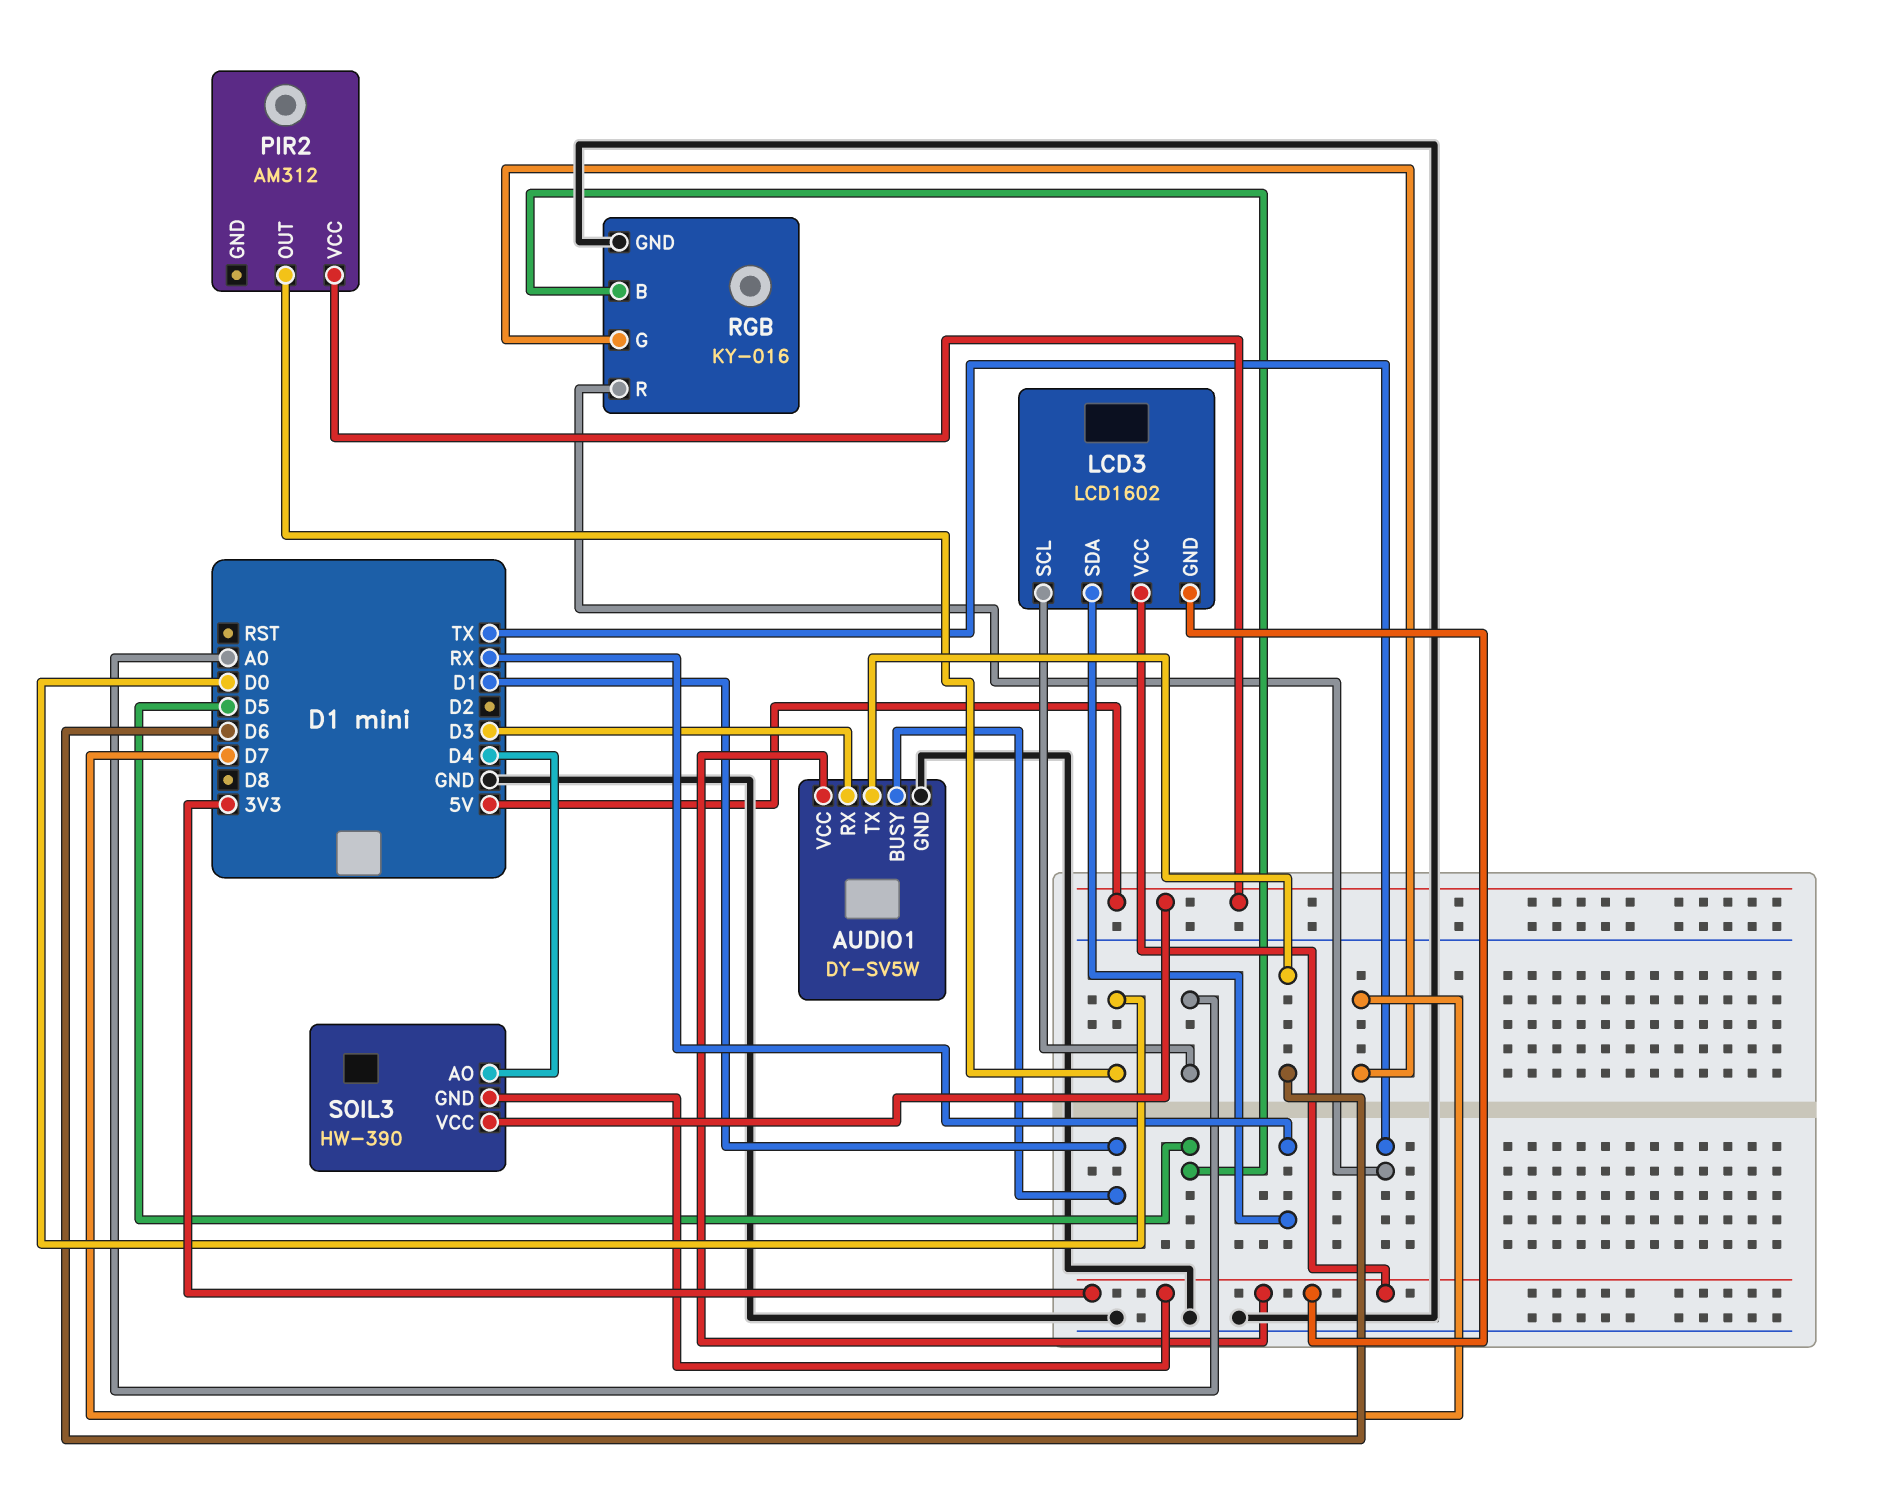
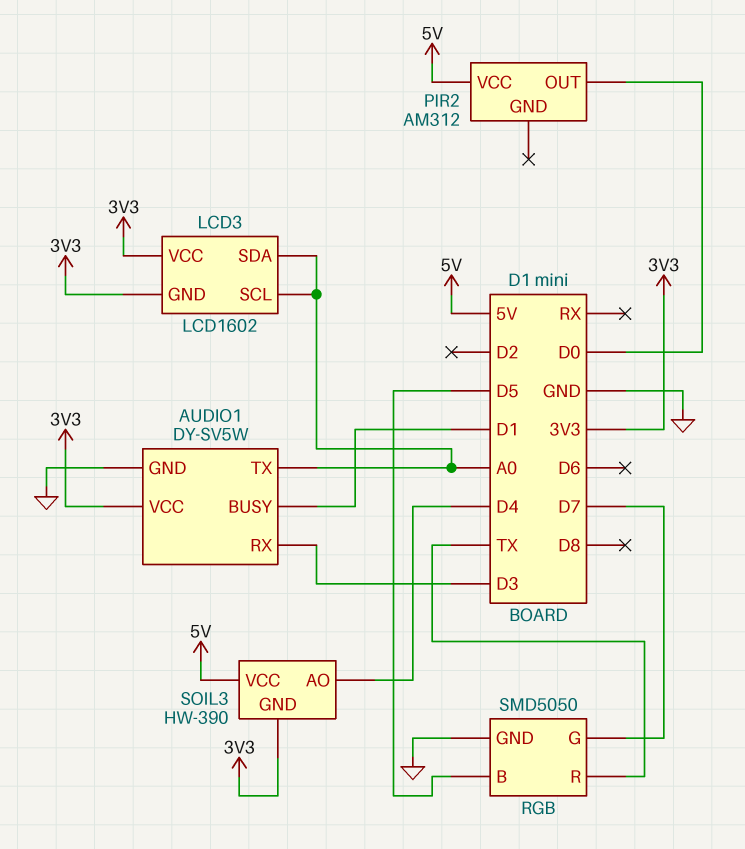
AUDIO1 pin TX: D6 -> A0
LCD3 pin SDA: RX -> A0
RGB: KY-016 -> SMD5050

